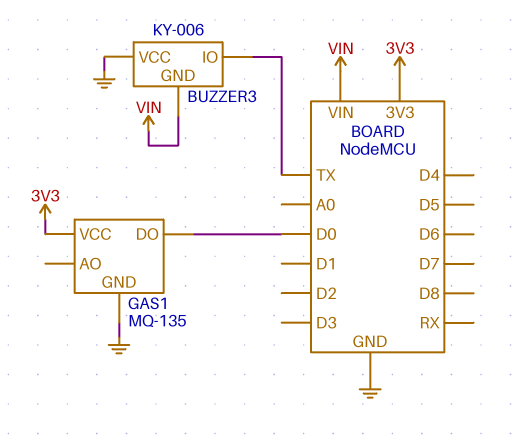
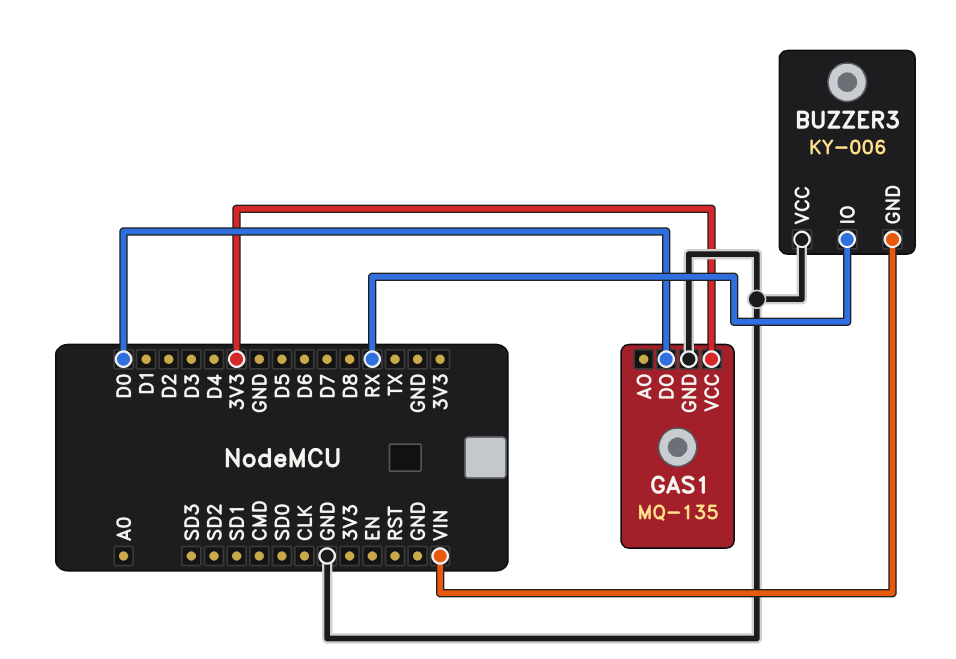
BUZZER3 pin IO: TX -> RX

